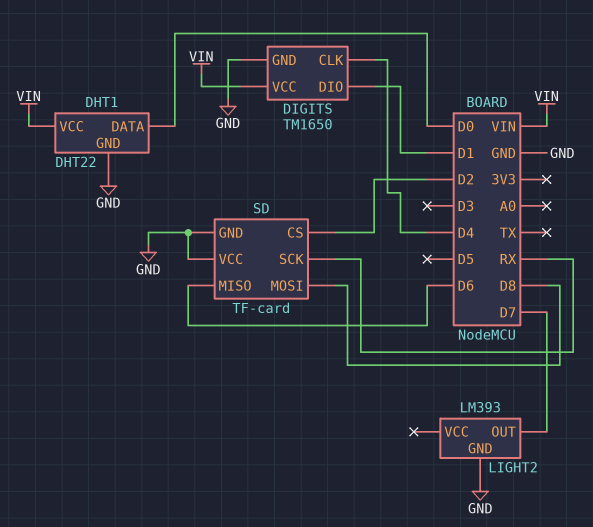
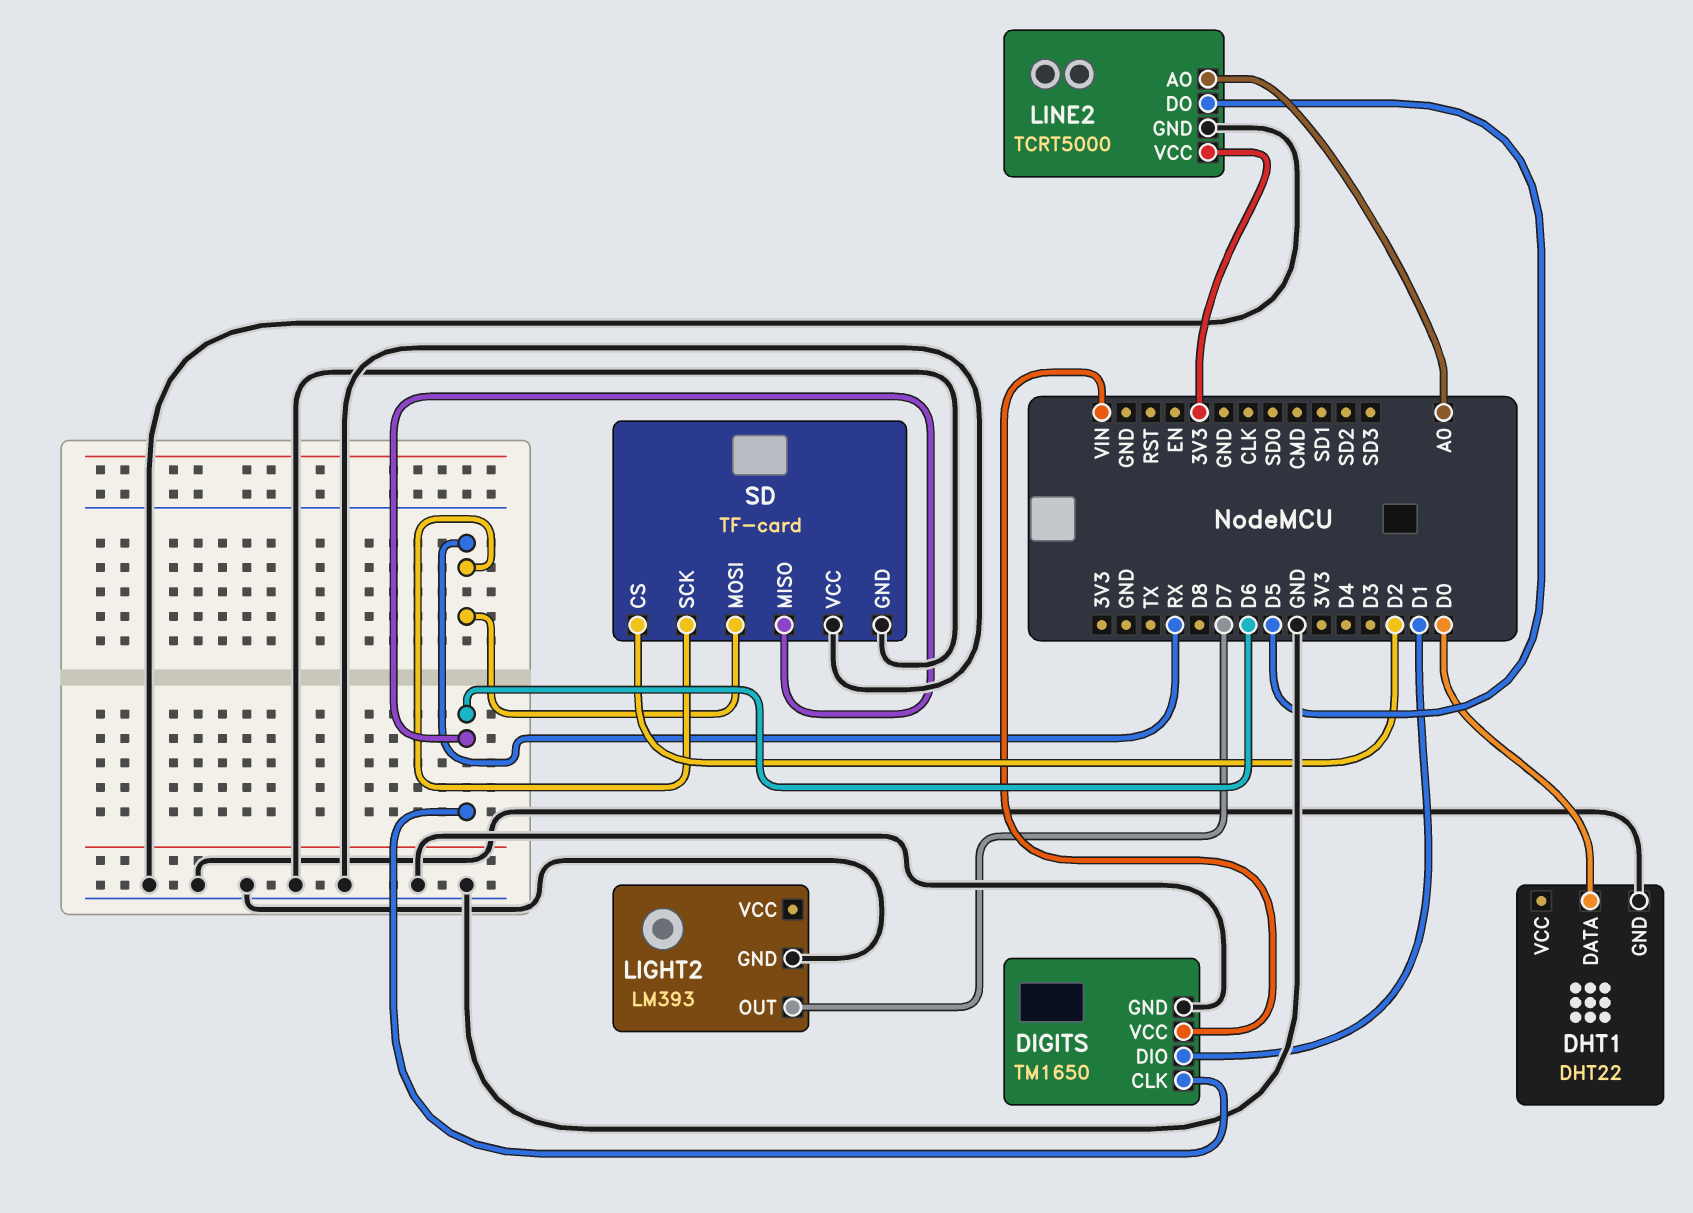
DHT1 pin VCC: VIN -> none
DIGITS pin CLK: D4 -> D6
LINE2: none -> TCRT5000
LINE2 pin AO: none -> A0
LINE2 pin DO: none -> D5
LINE2 pin GND: none -> GND
LINE2 pin VCC: none -> 3V3
SD pin MOSI: D8 -> RX

